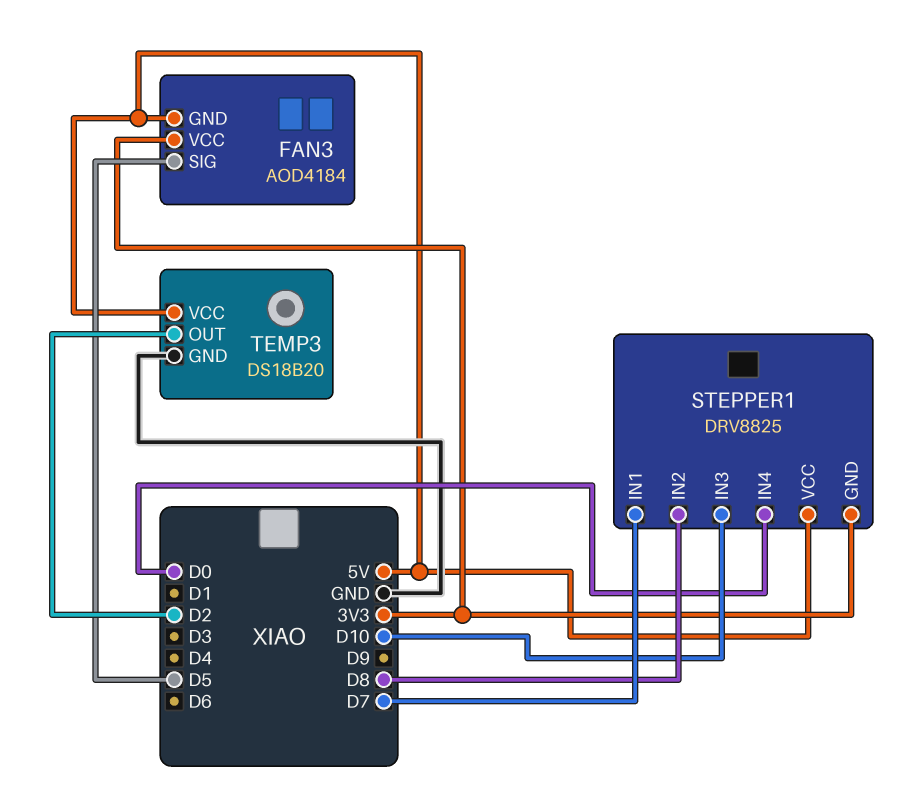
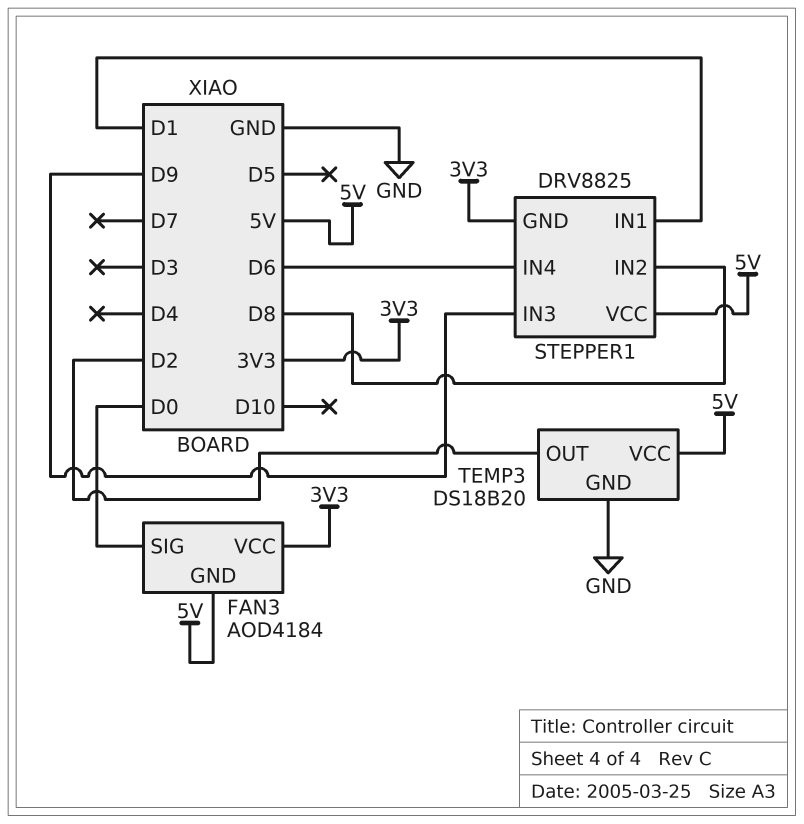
FAN3 pin SIG: D5 -> D0
STEPPER1 pin IN1: D7 -> D1
STEPPER1 pin IN3: D10 -> D9
STEPPER1 pin IN4: D0 -> D6

